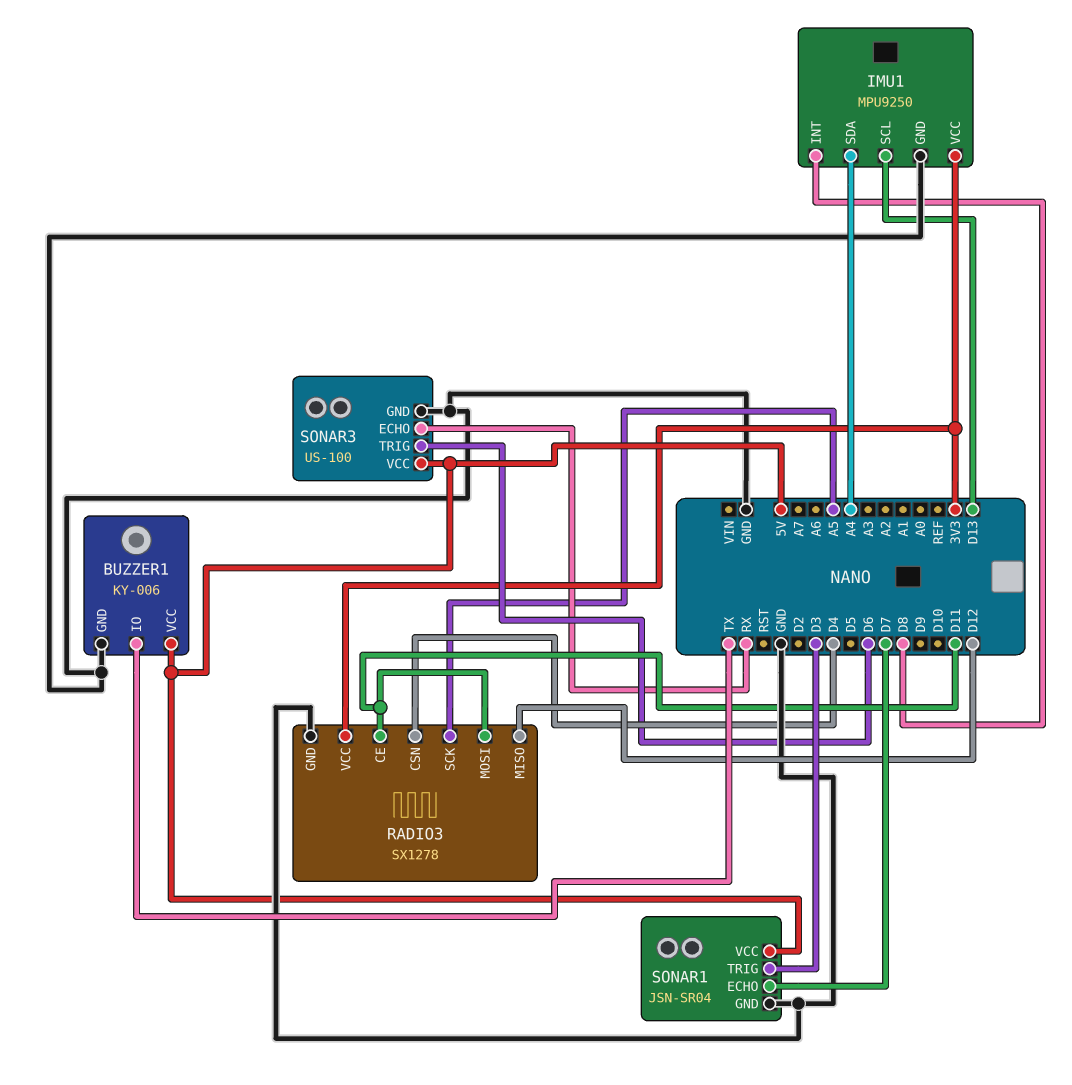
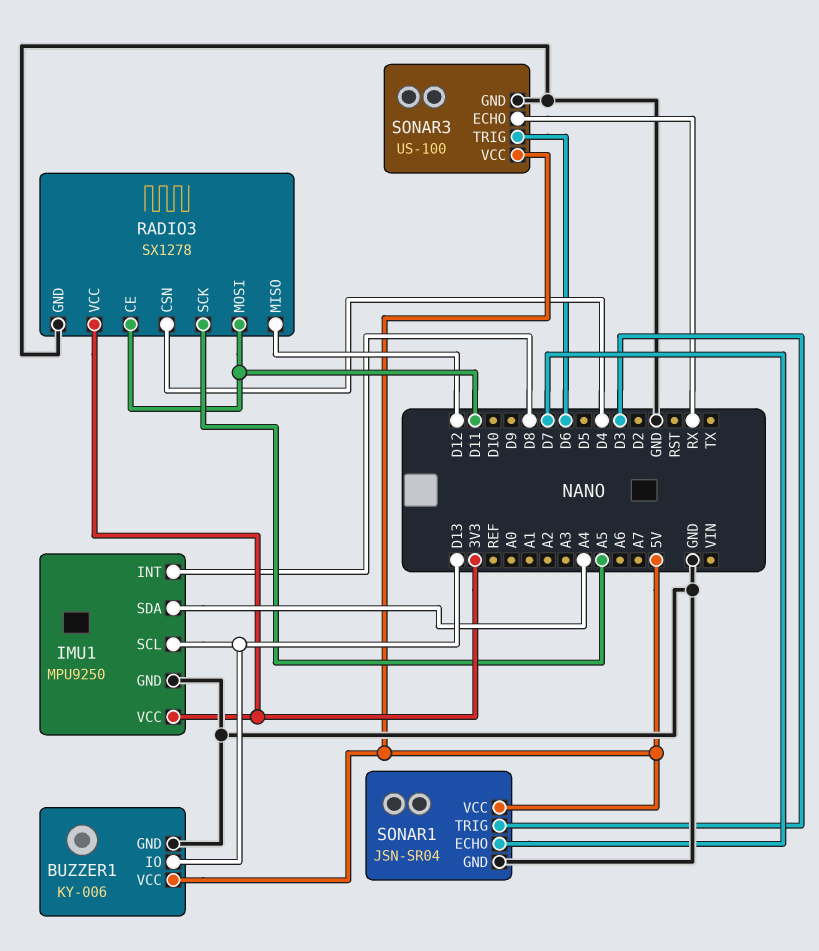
BUZZER1 pin IO: TX -> D13

